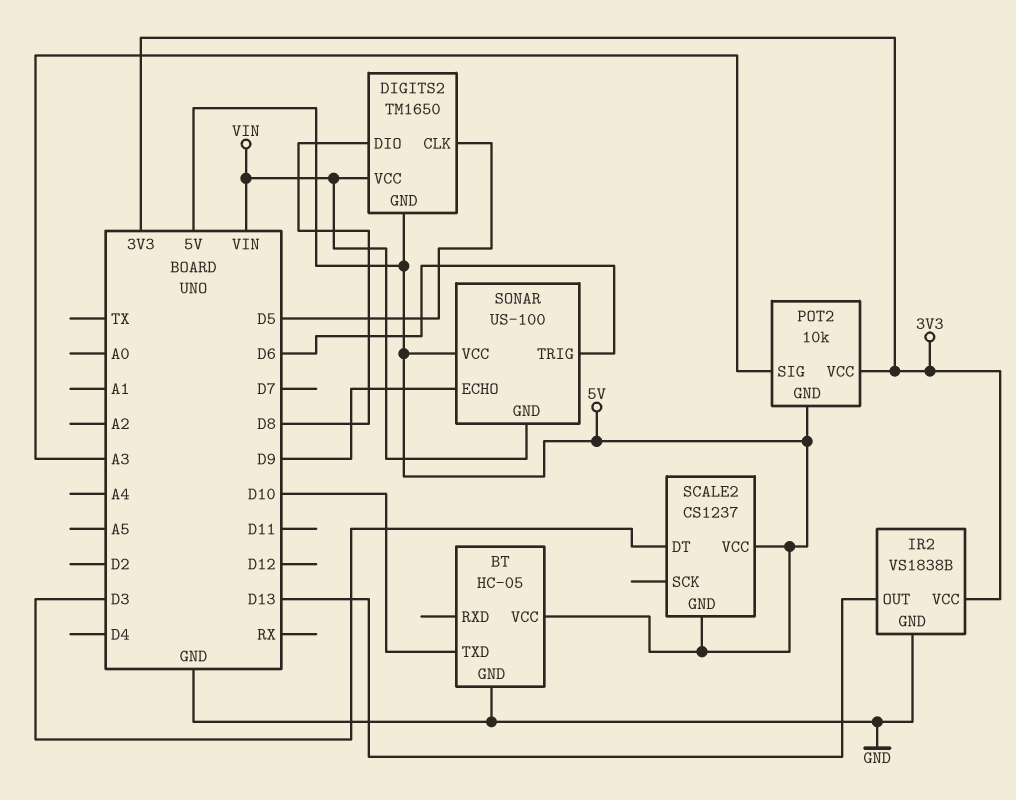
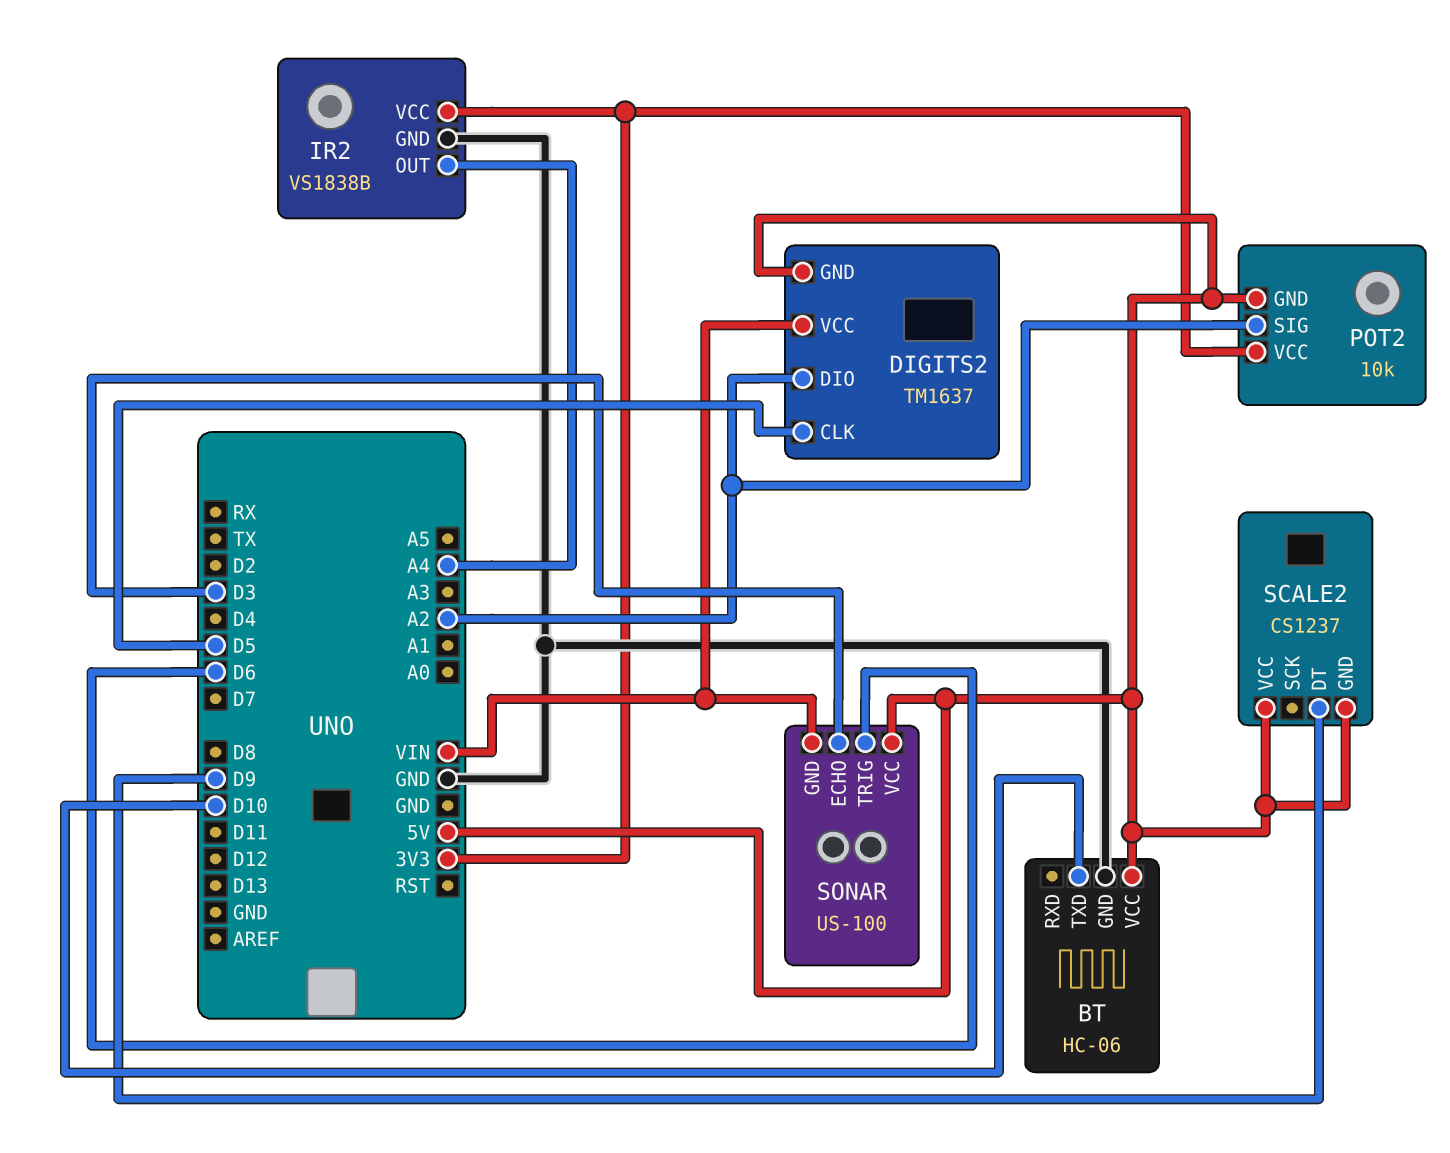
BT: HC-05 -> HC-06
DIGITS2: TM1650 -> TM1637
DIGITS2 pin DIO: D8 -> A2
IR2 pin OUT: D13 -> A4
POT2 pin SIG: A3 -> A2
SCALE2 pin DT: D3 -> D9
SONAR pin ECHO: D9 -> D3

